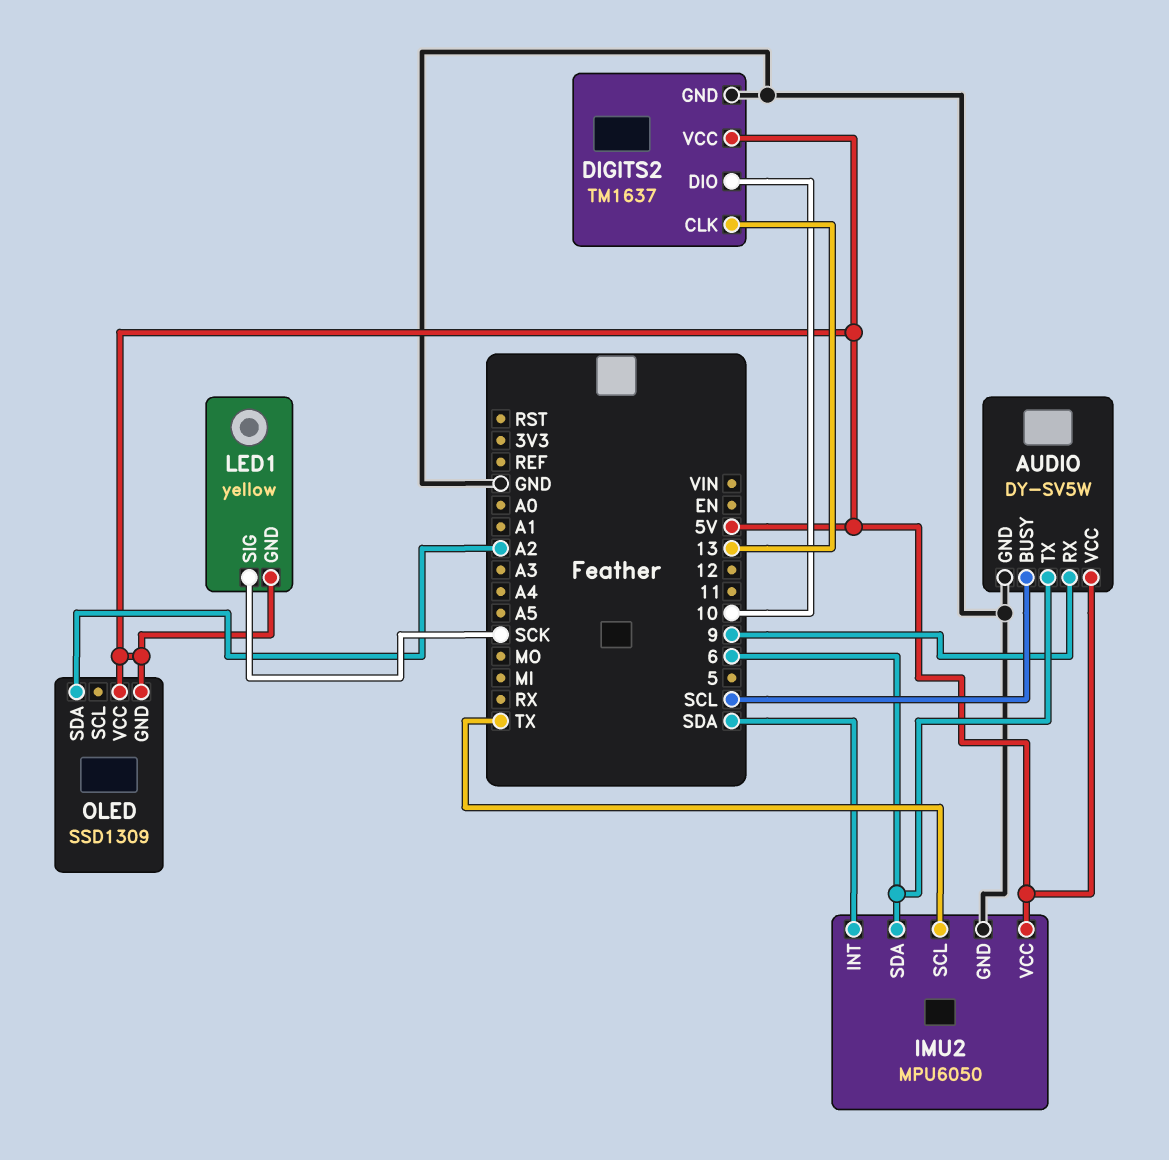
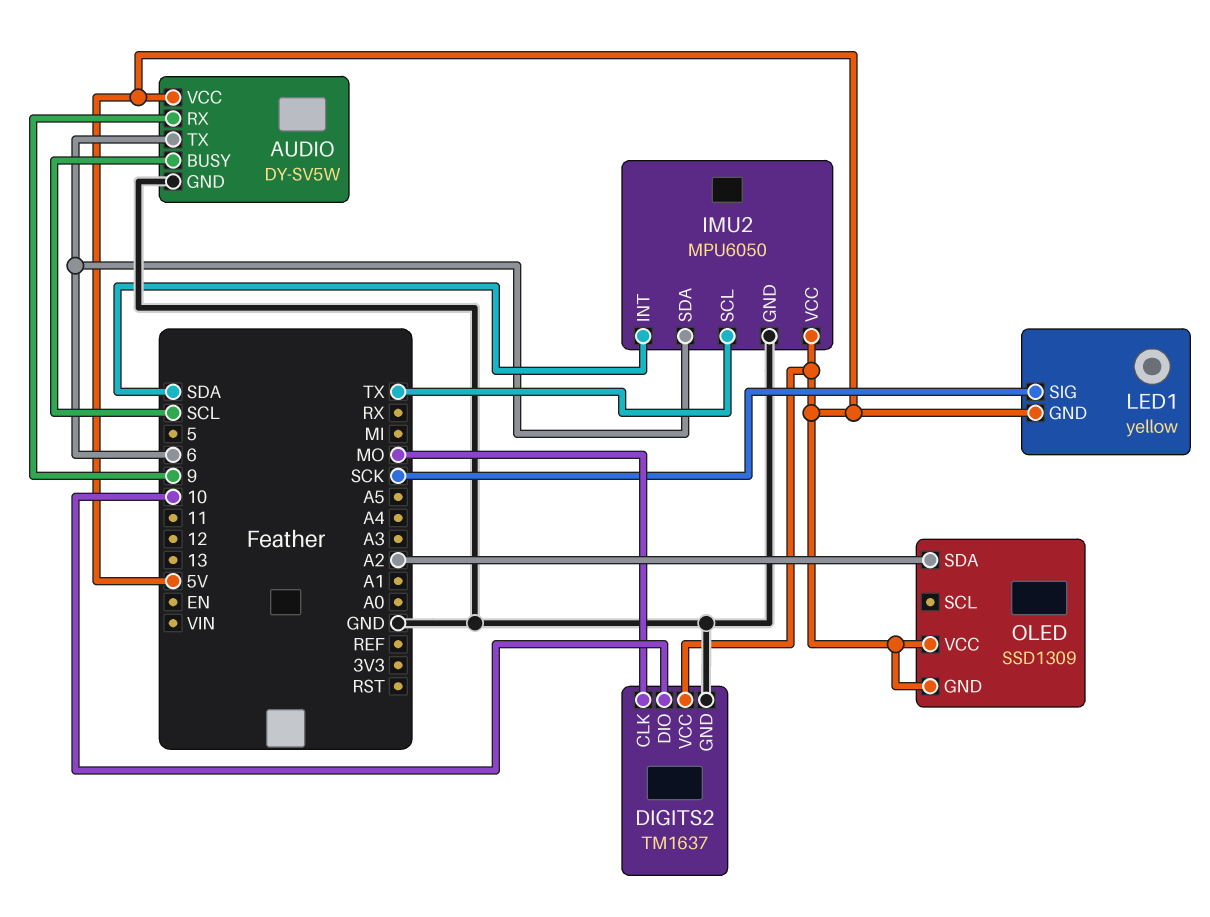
DIGITS2 pin CLK: 13 -> MO

